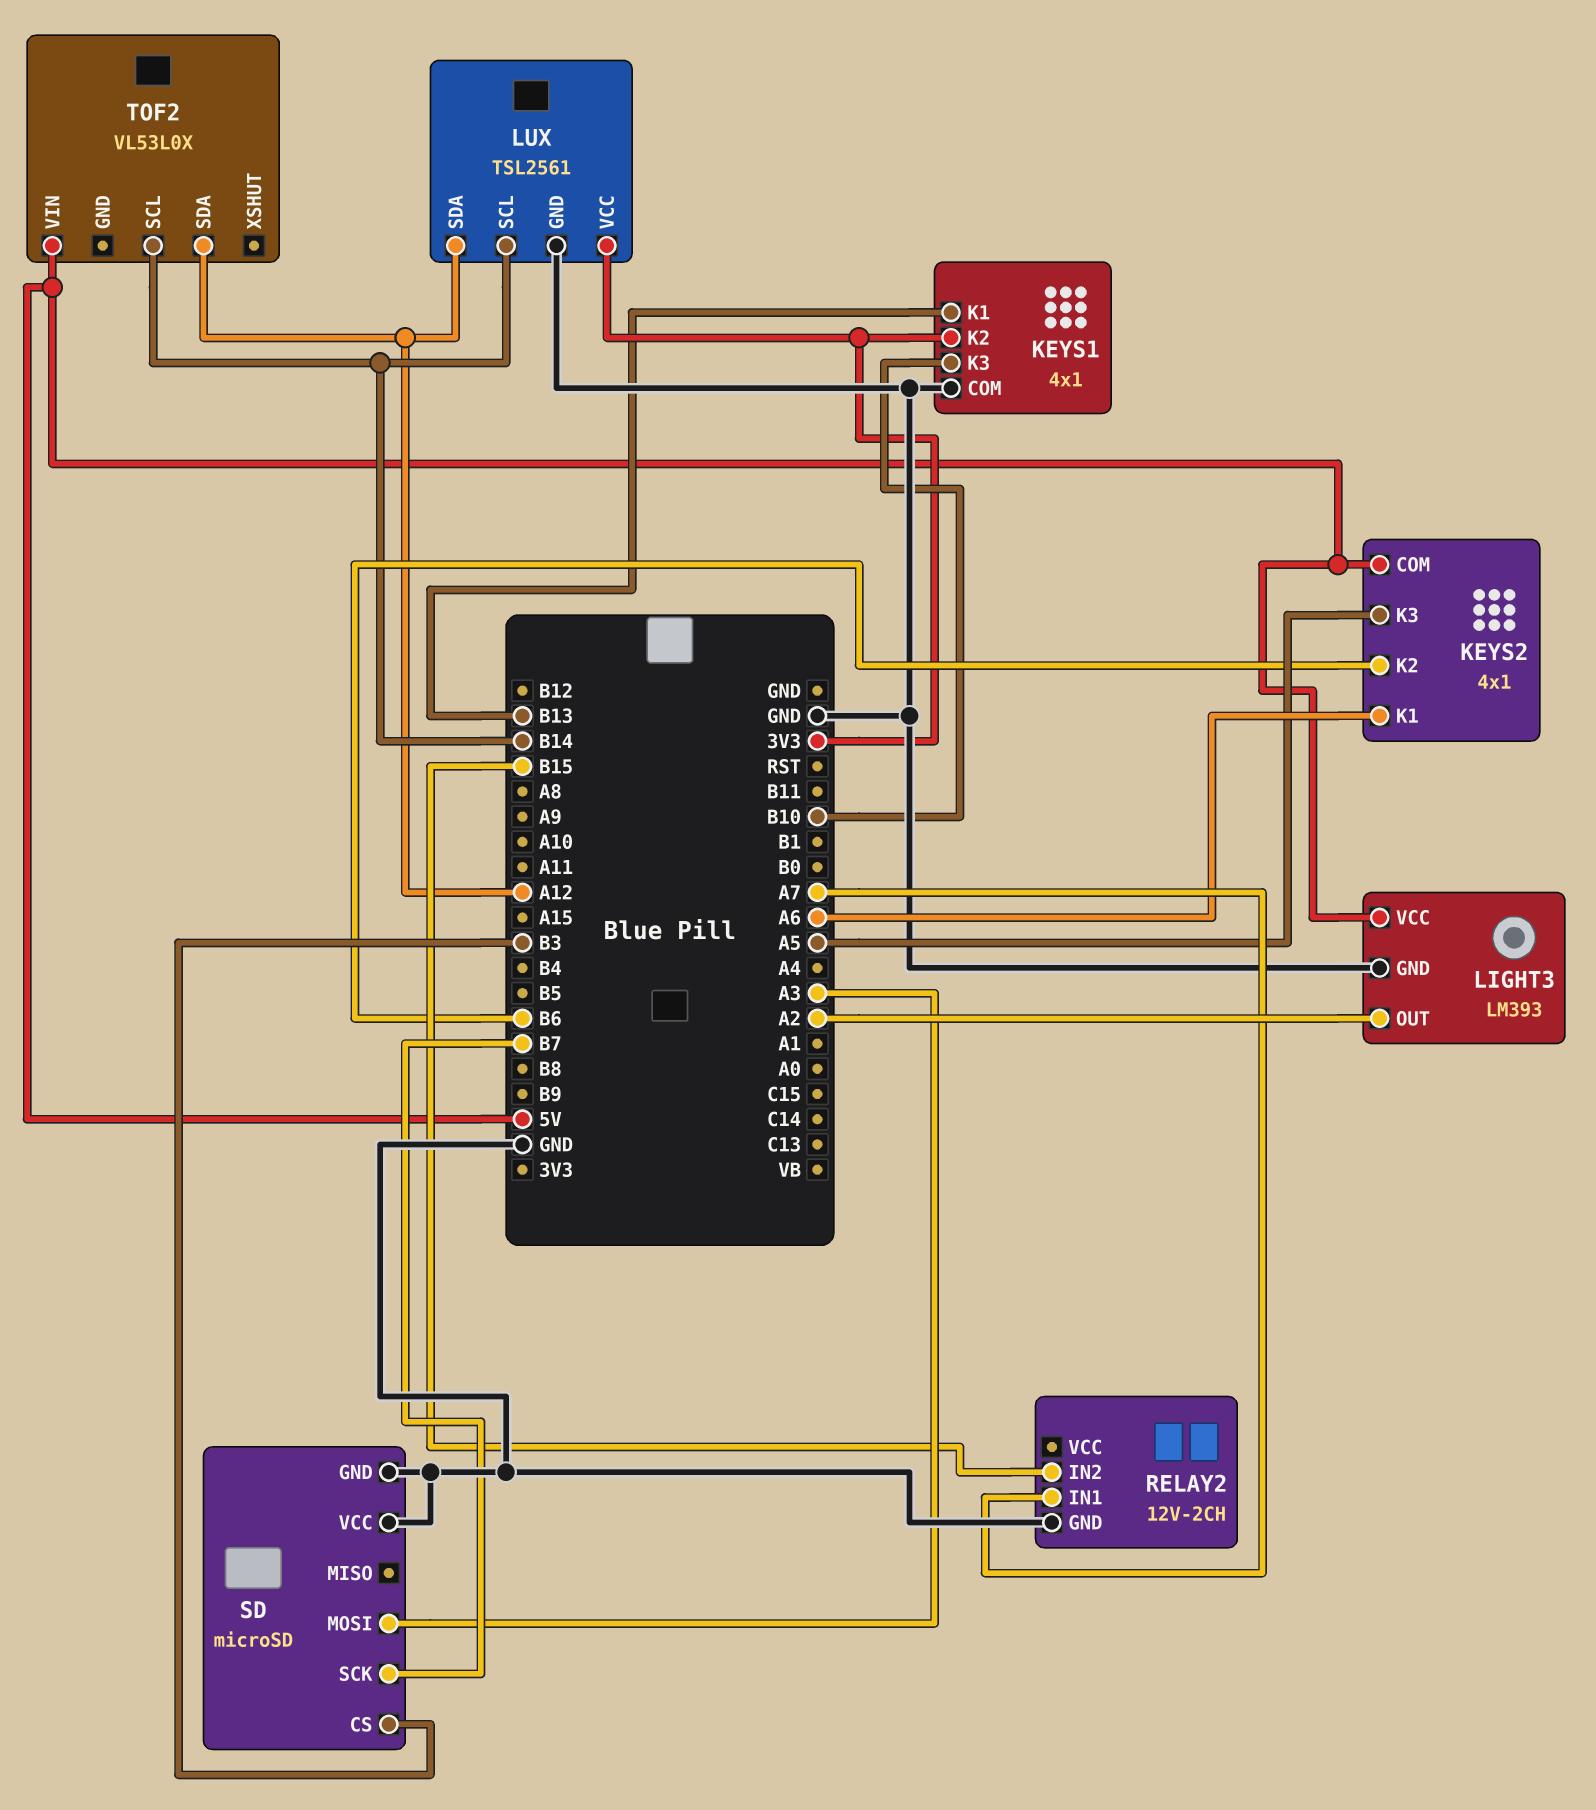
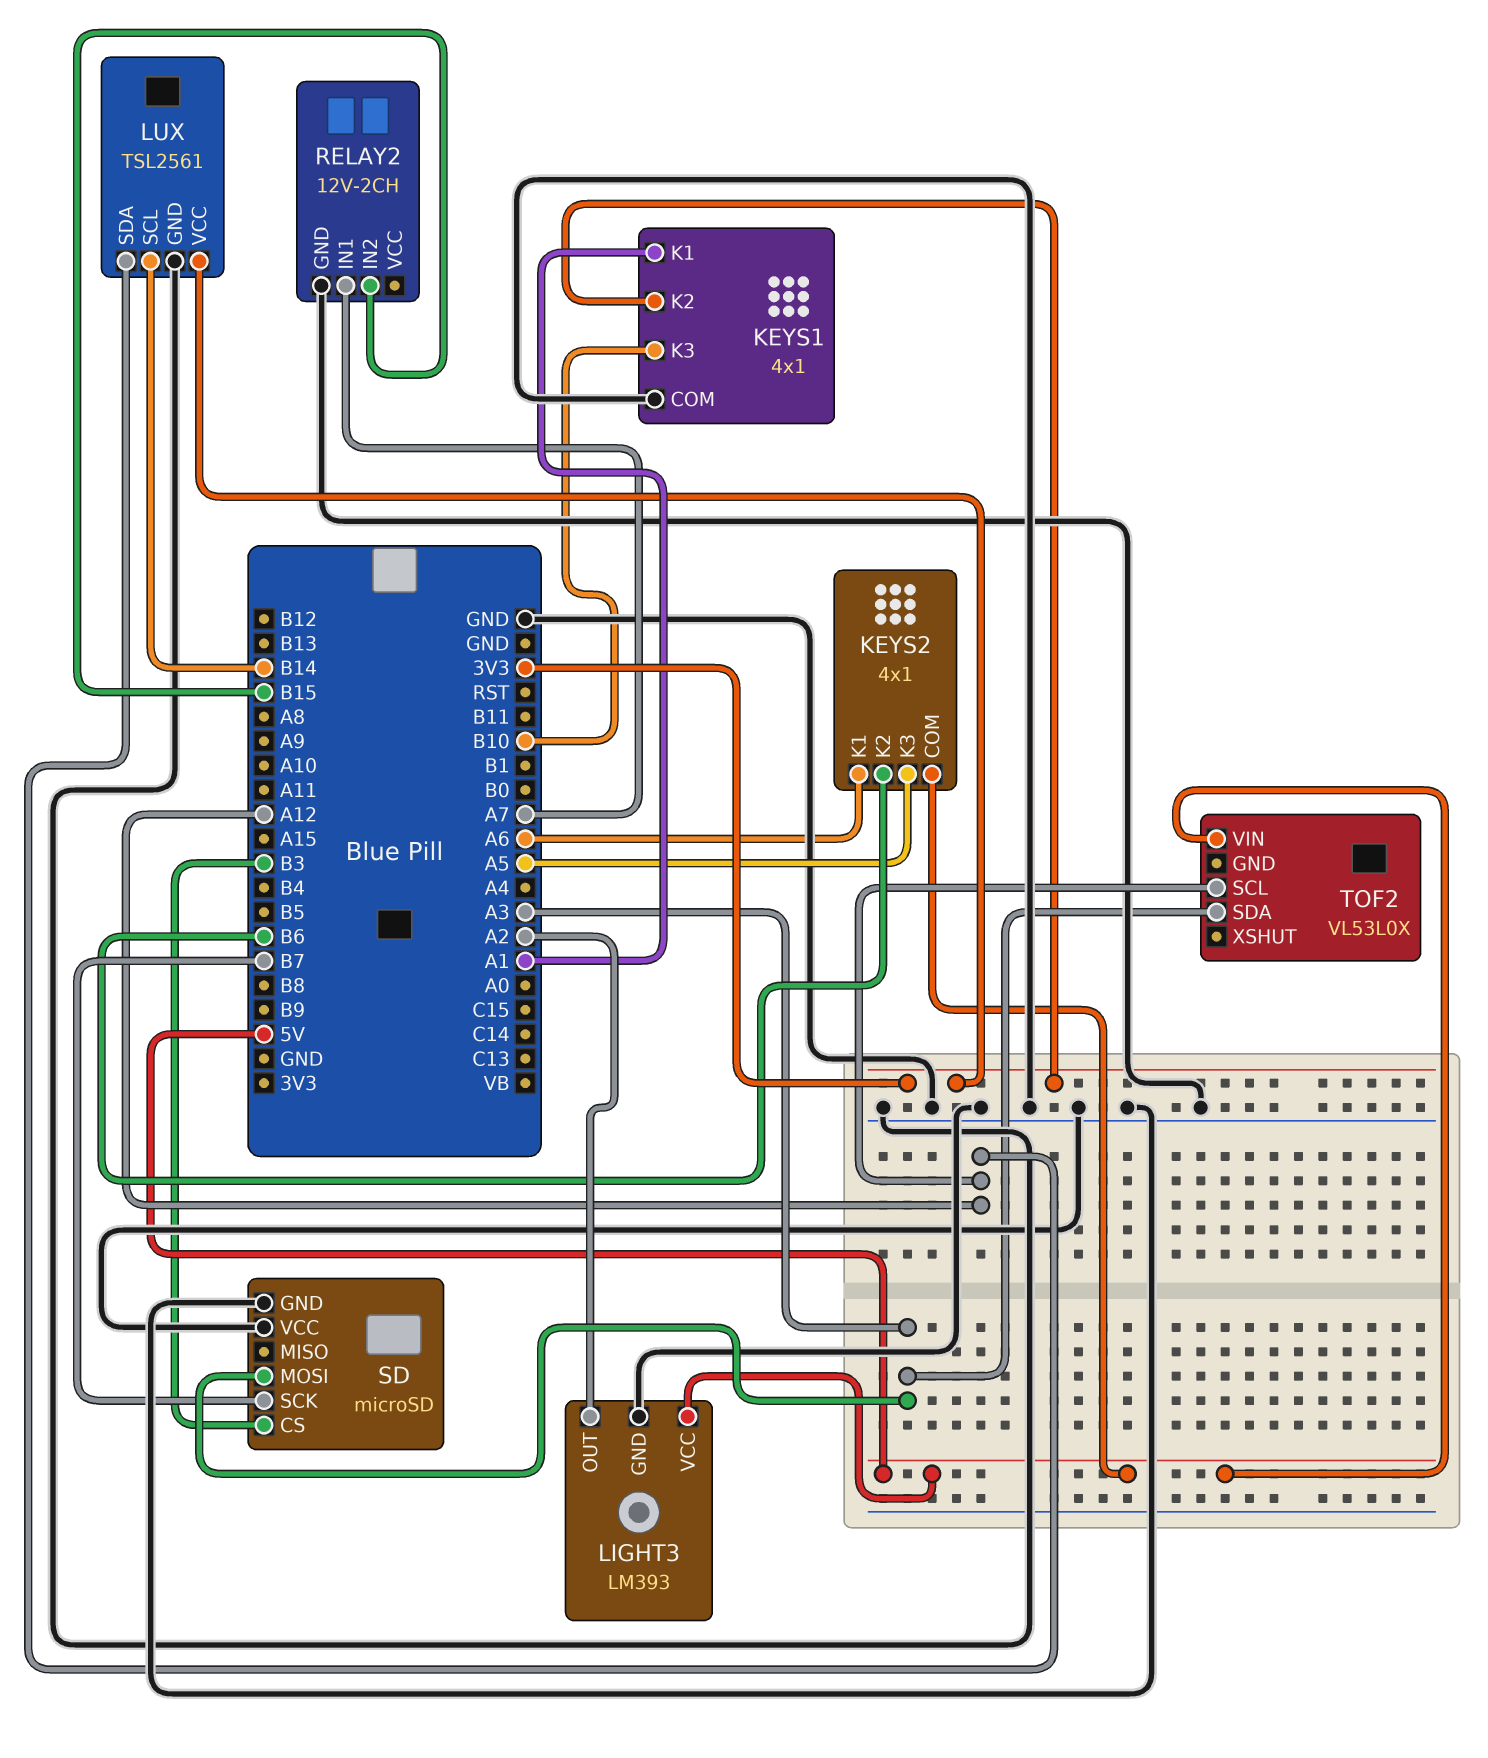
KEYS1 pin K1: B13 -> A1
TOF2 pin SCL: B14 -> A12
TOF2 pin SDA: A12 -> A3

